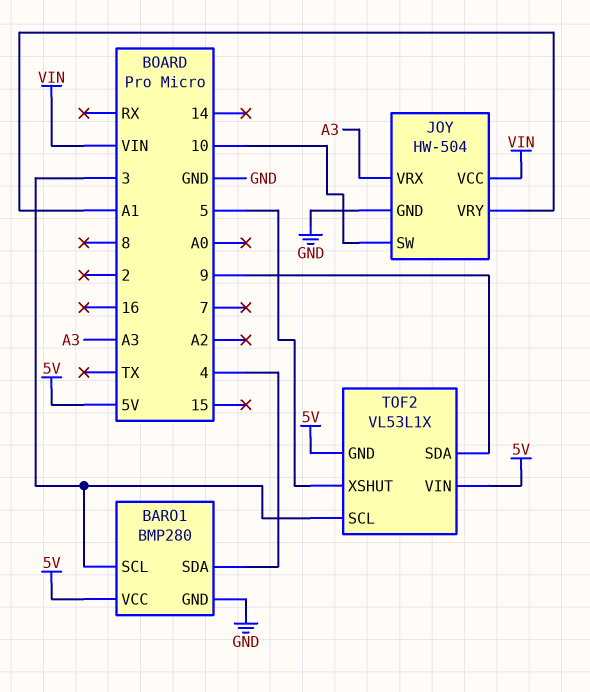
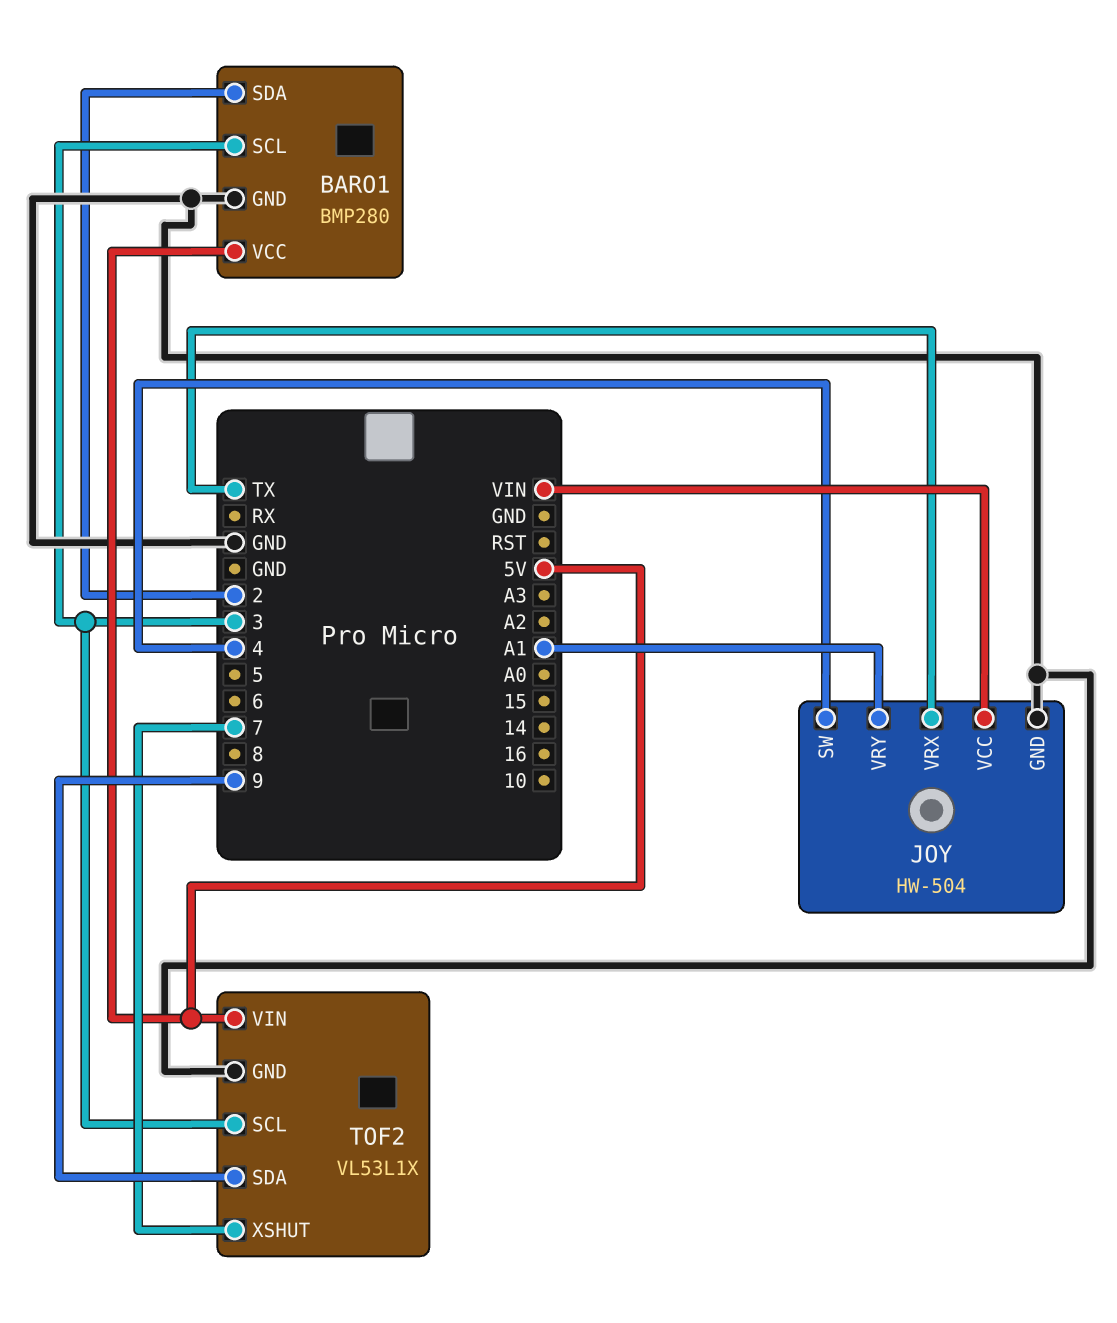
BARO1 pin SDA: 4 -> 2
JOY pin SW: 10 -> 4
JOY pin VRX: A3 -> TX
TOF2 pin GND: 5V -> GND
TOF2 pin XSHUT: 5 -> 7

